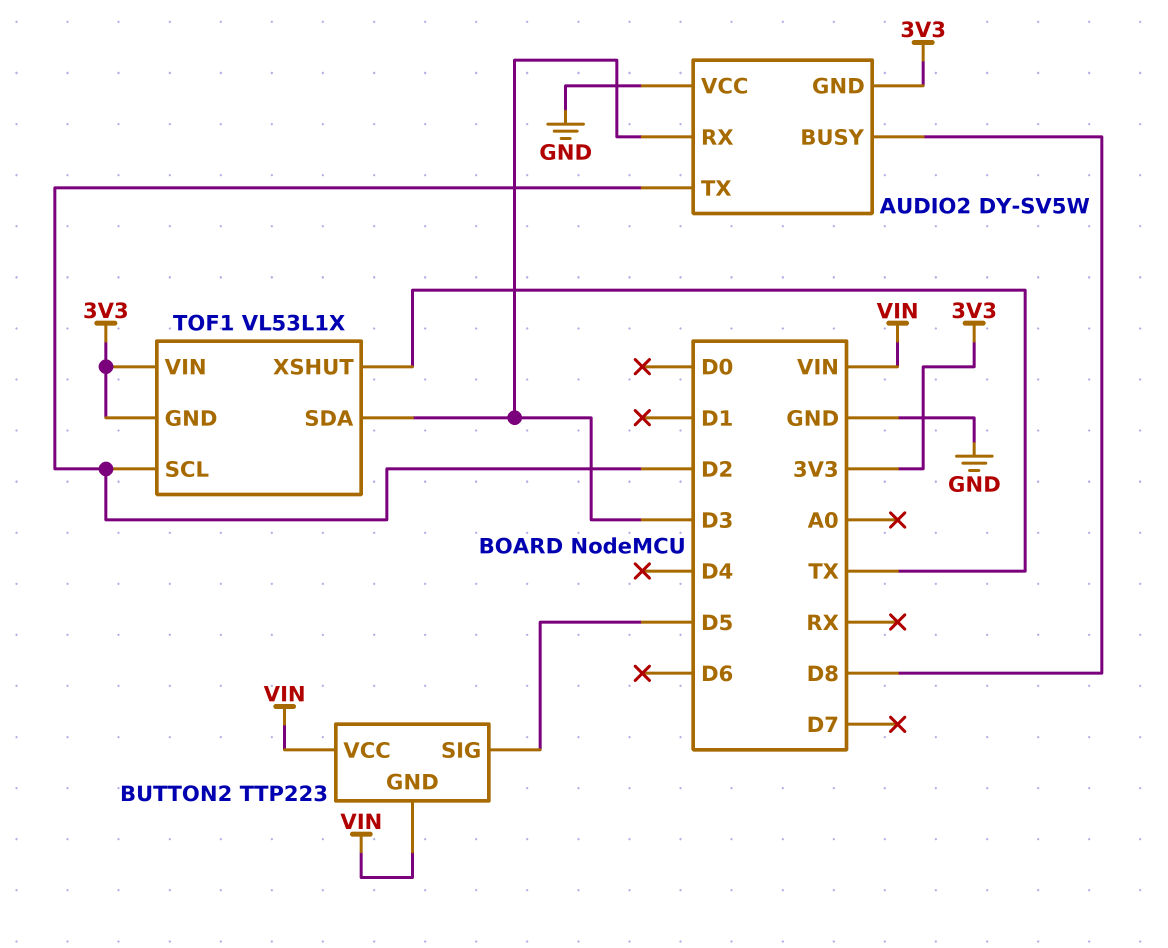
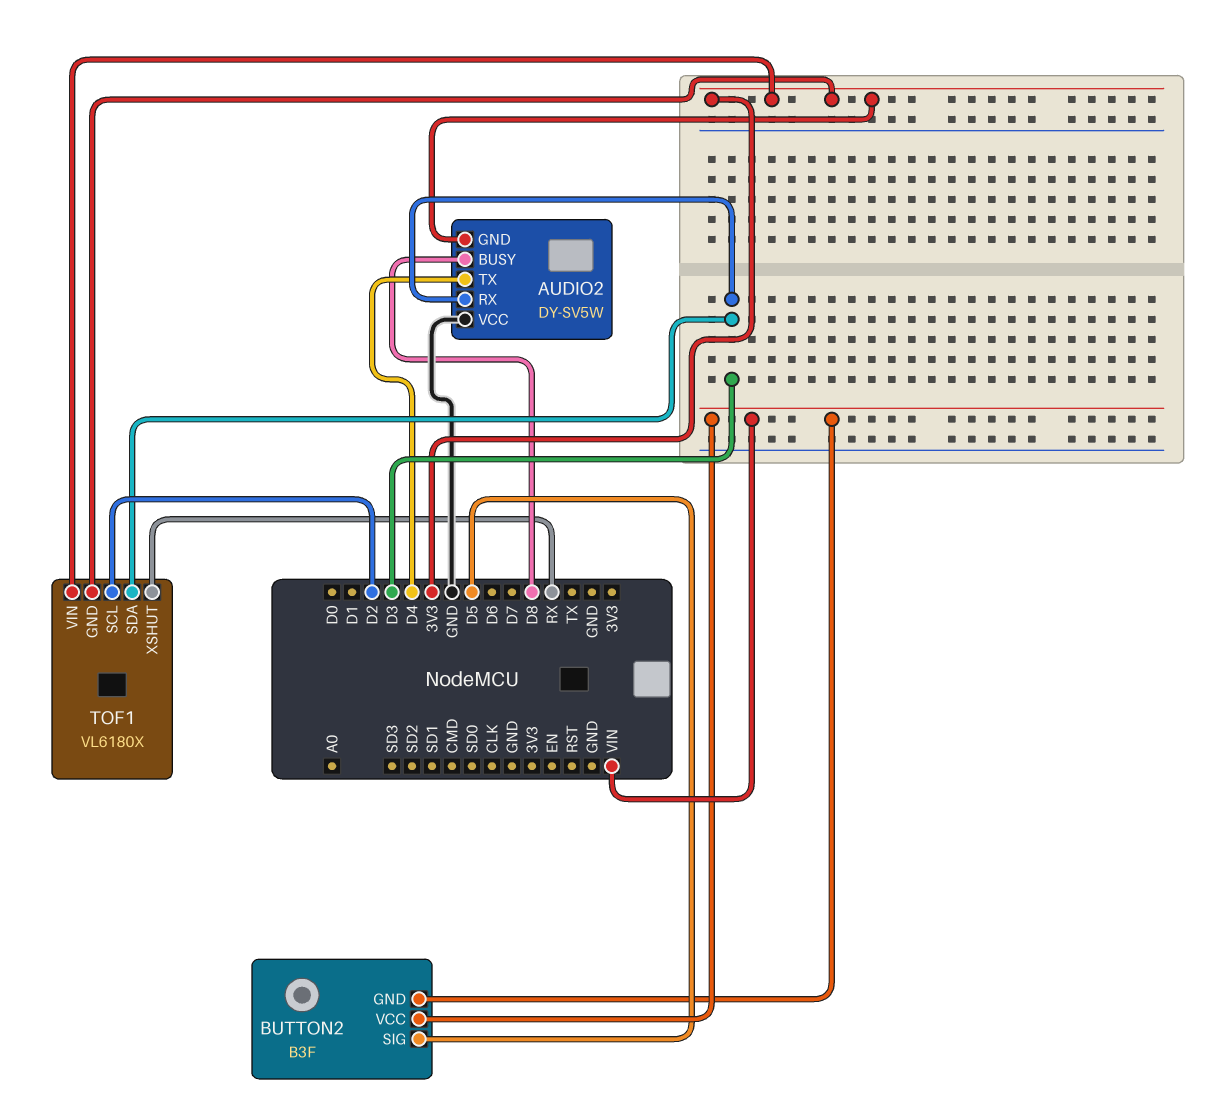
AUDIO2 pin TX: D2 -> D4
BUTTON2: TTP223 -> B3F
TOF1: VL53L1X -> VL6180X
TOF1 pin XSHUT: TX -> RX

